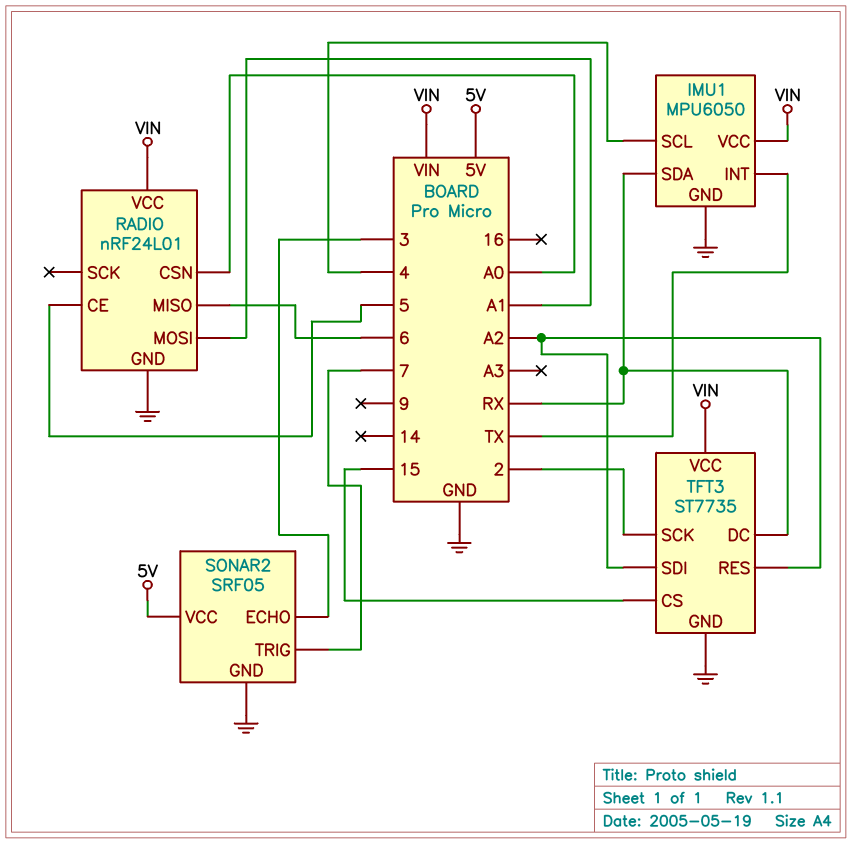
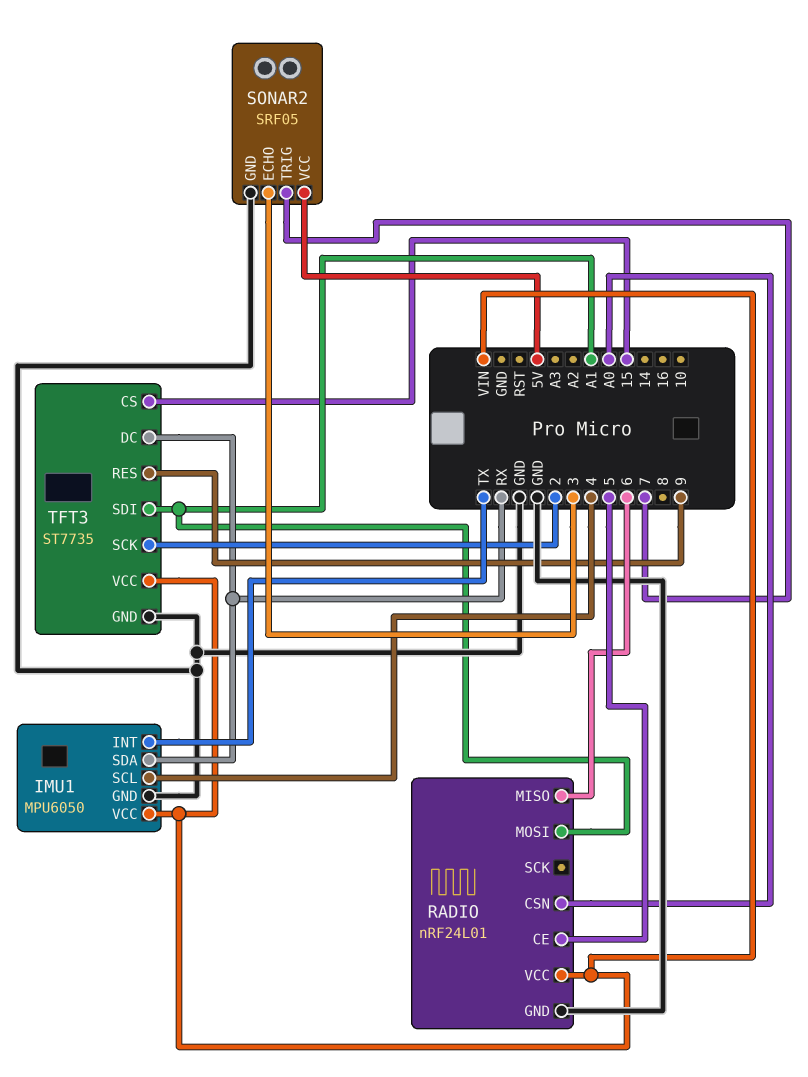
TFT3 pin RES: A2 -> 9
TFT3 pin SDI: A2 -> A1

